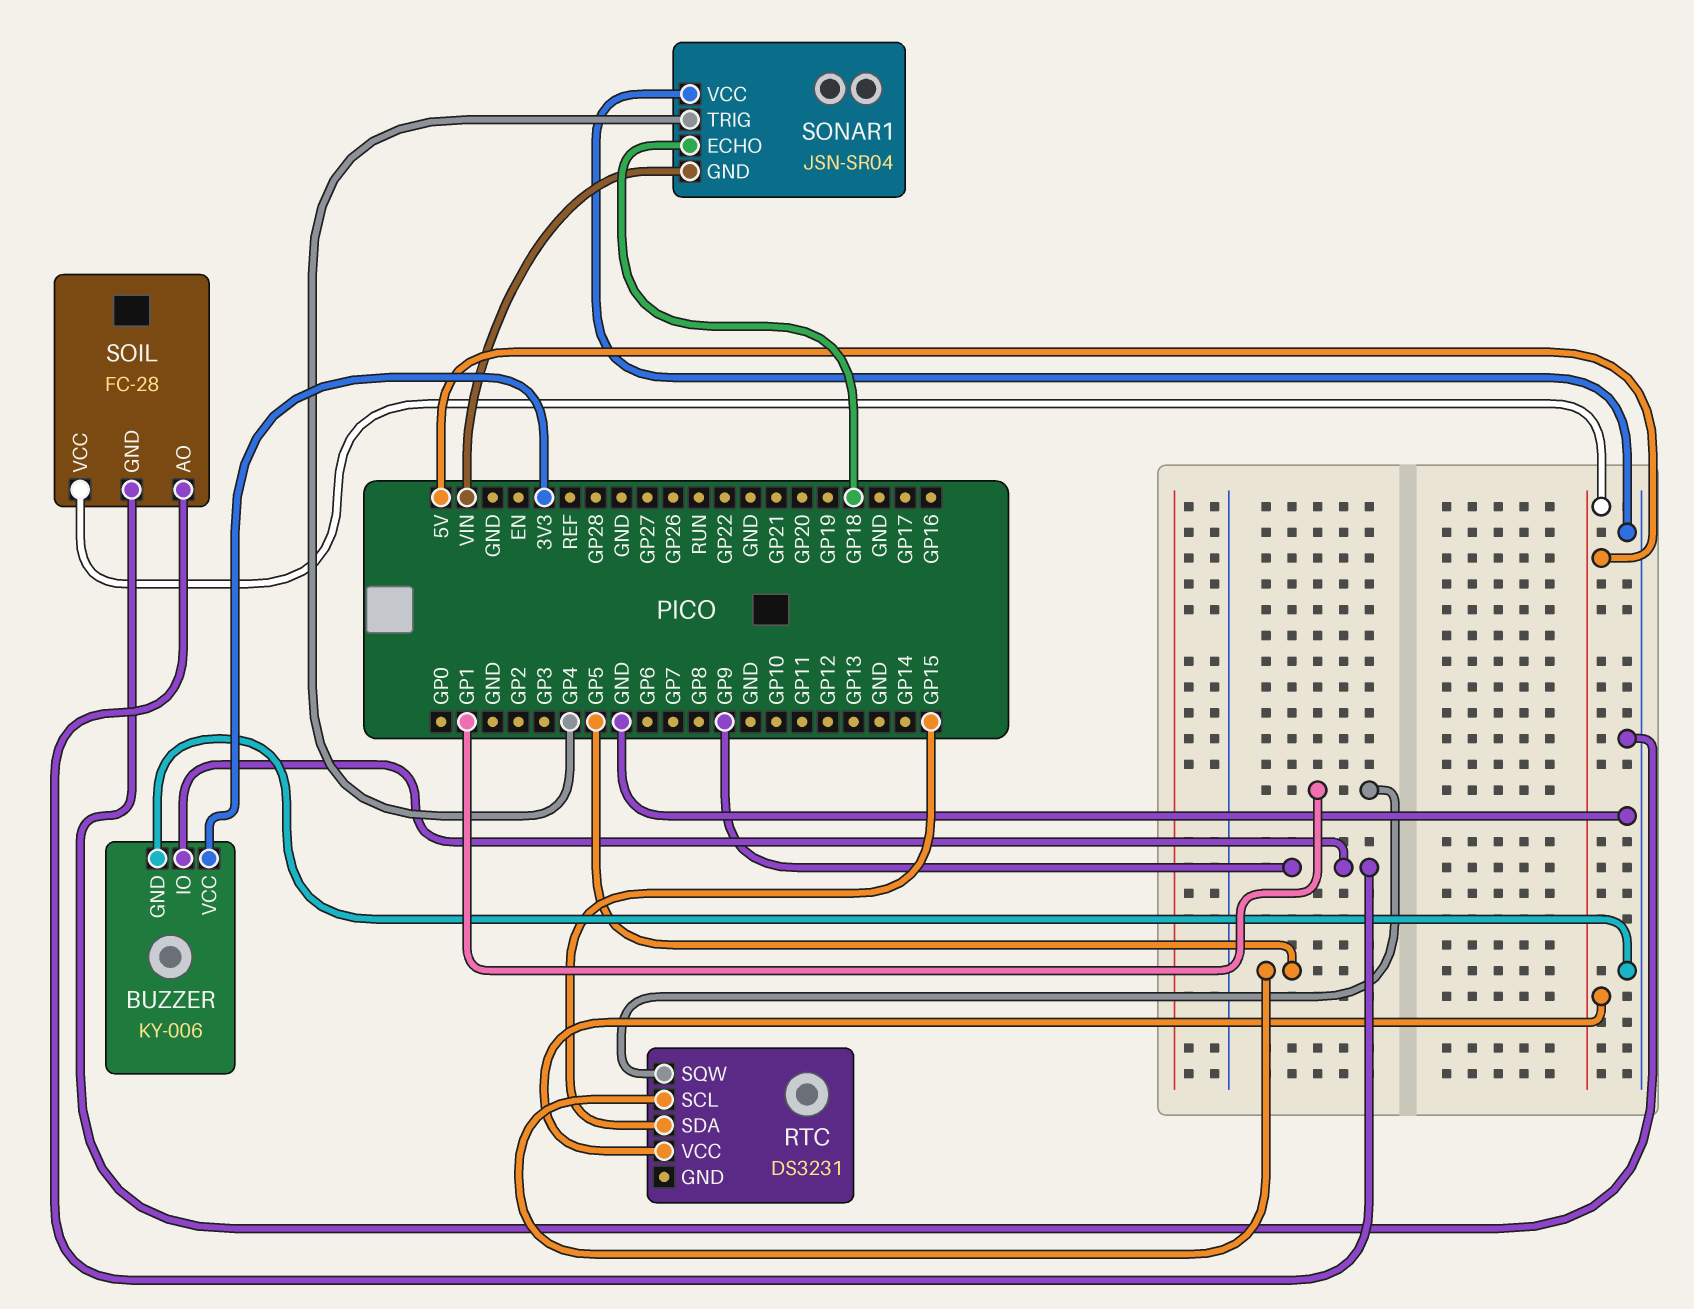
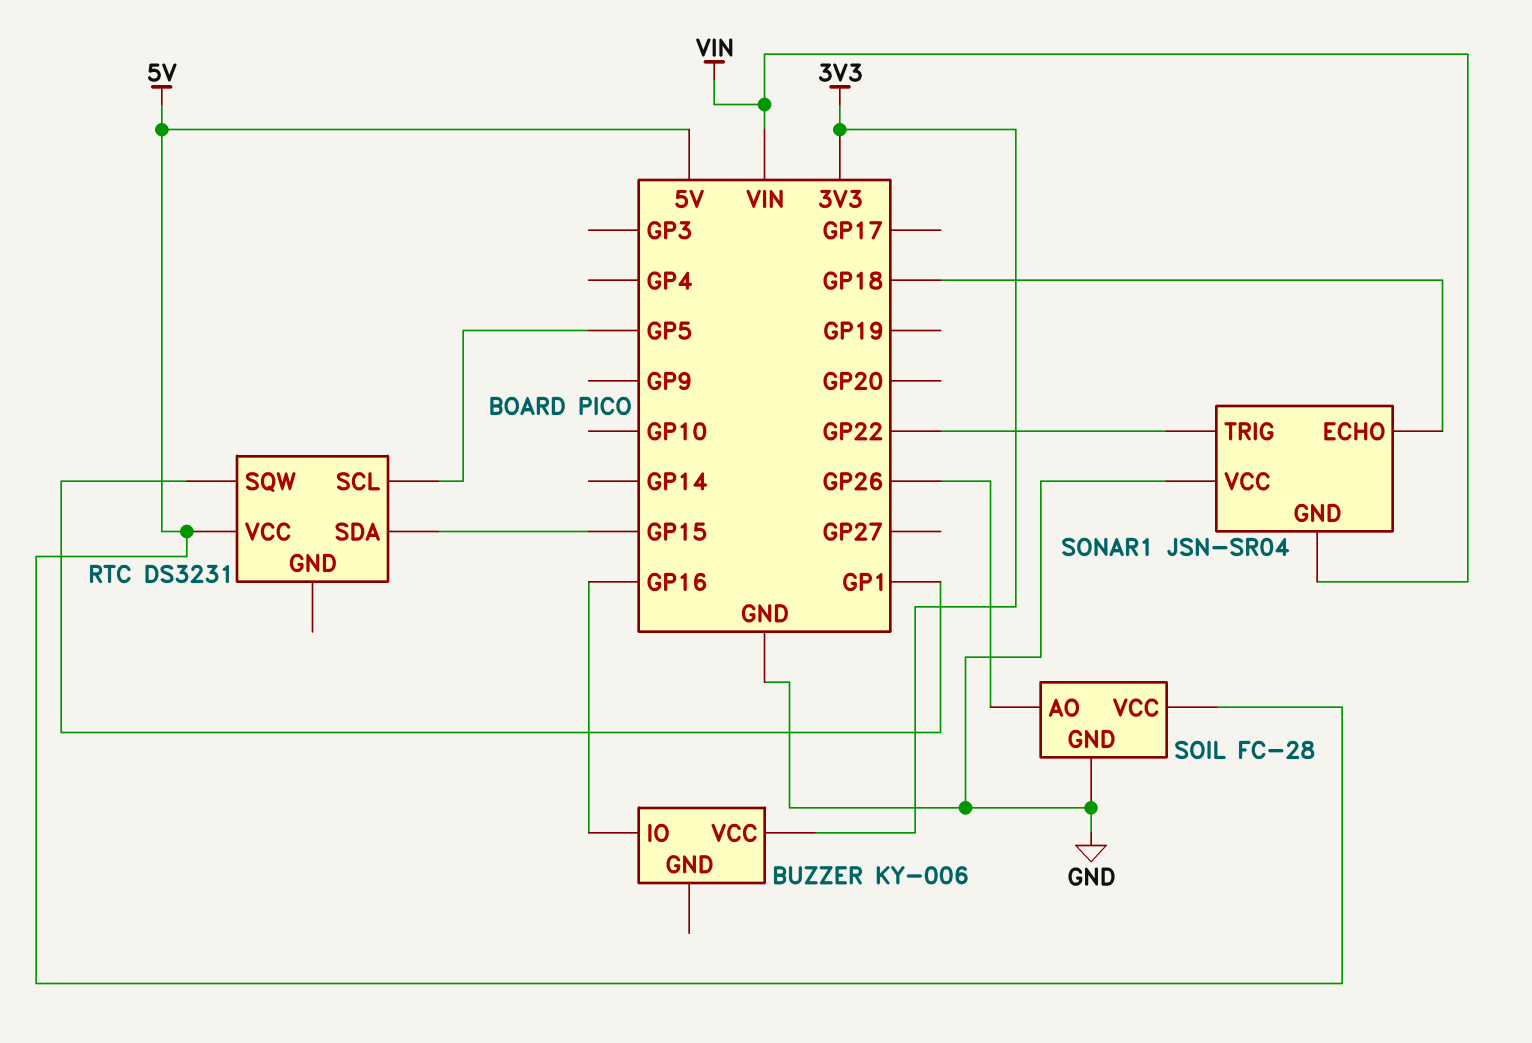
BUZZER pin GND: GND -> none
BUZZER pin IO: GP9 -> GP16
SOIL pin AO: GP9 -> GP26
SONAR1 pin TRIG: GP4 -> GP22

